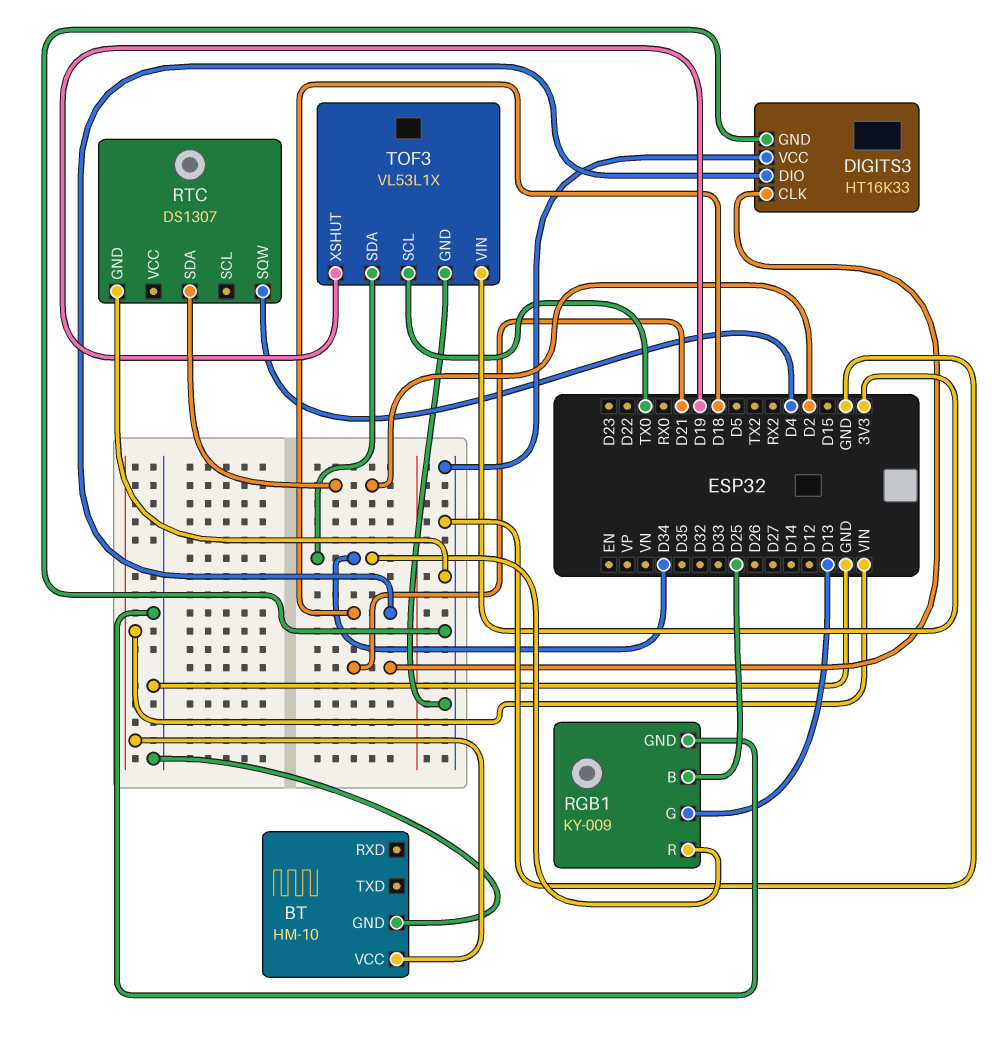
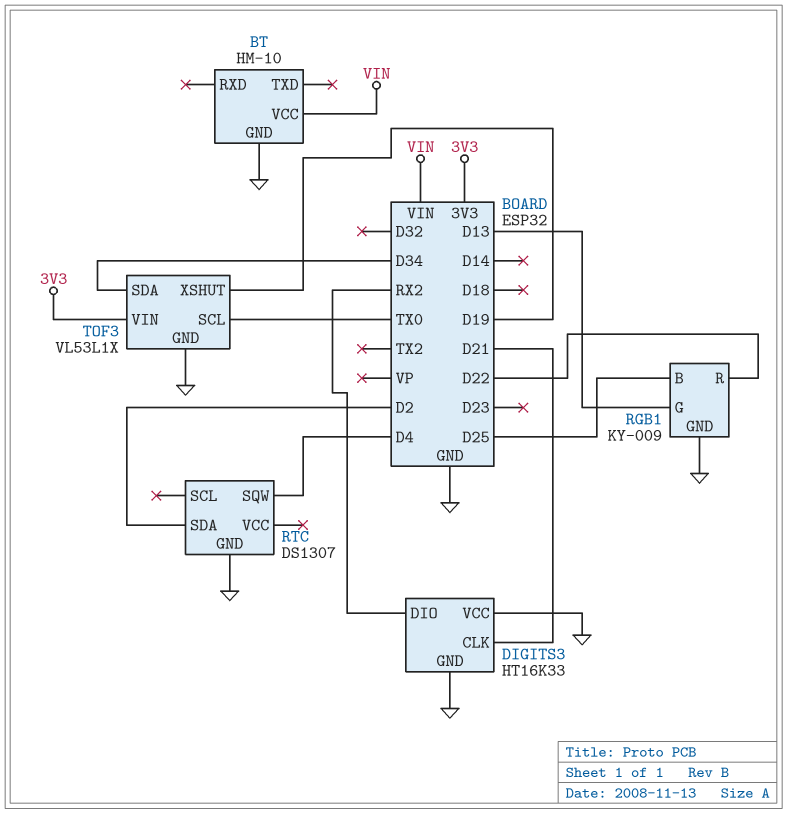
DIGITS3 pin DIO: D18 -> RX2
RGB1 pin R: D34 -> D22

